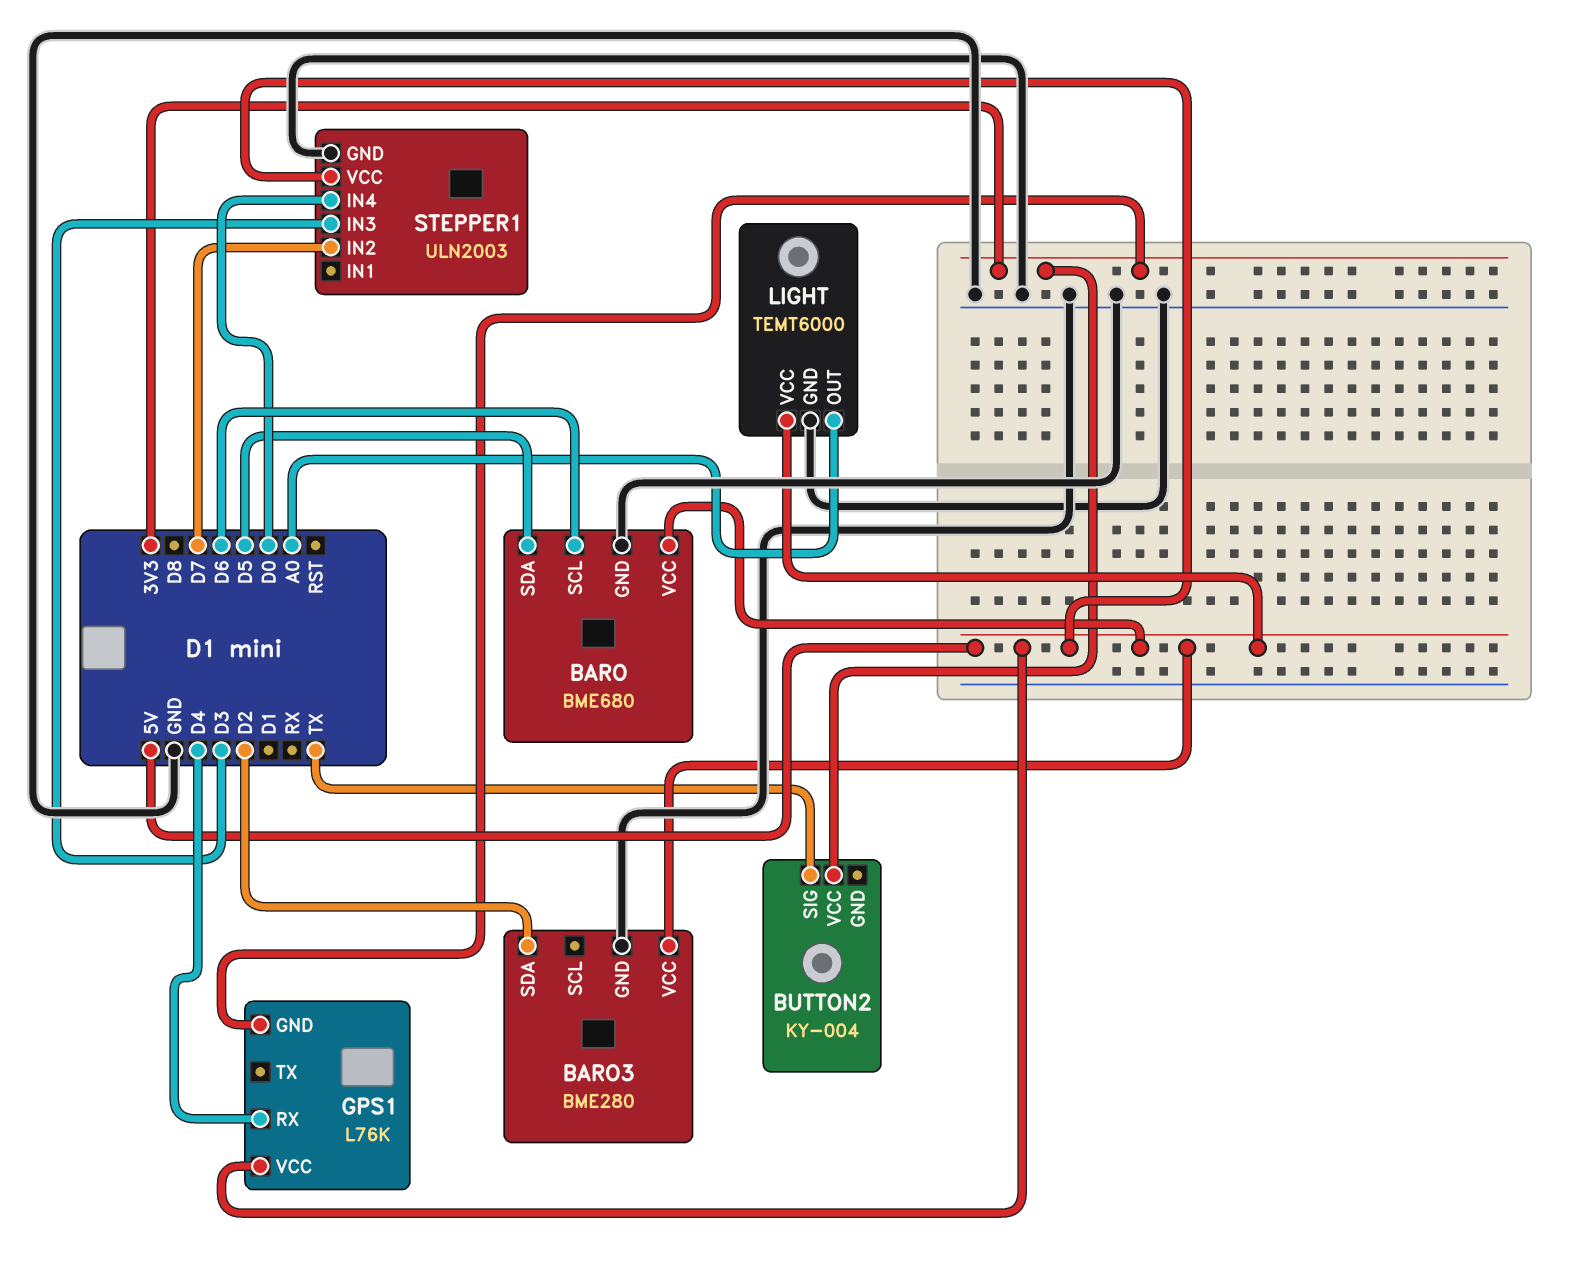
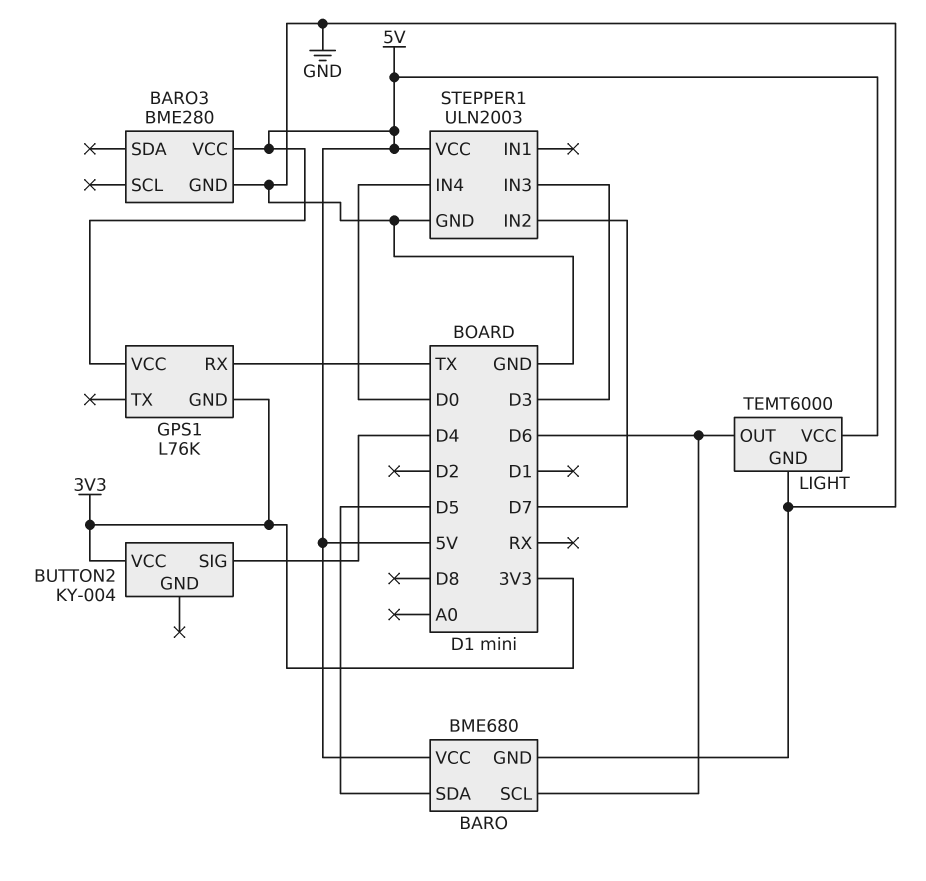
BARO3 pin SDA: D2 -> none
BUTTON2 pin SIG: TX -> D4
GPS1 pin RX: D4 -> TX
LIGHT pin OUT: A0 -> D6

